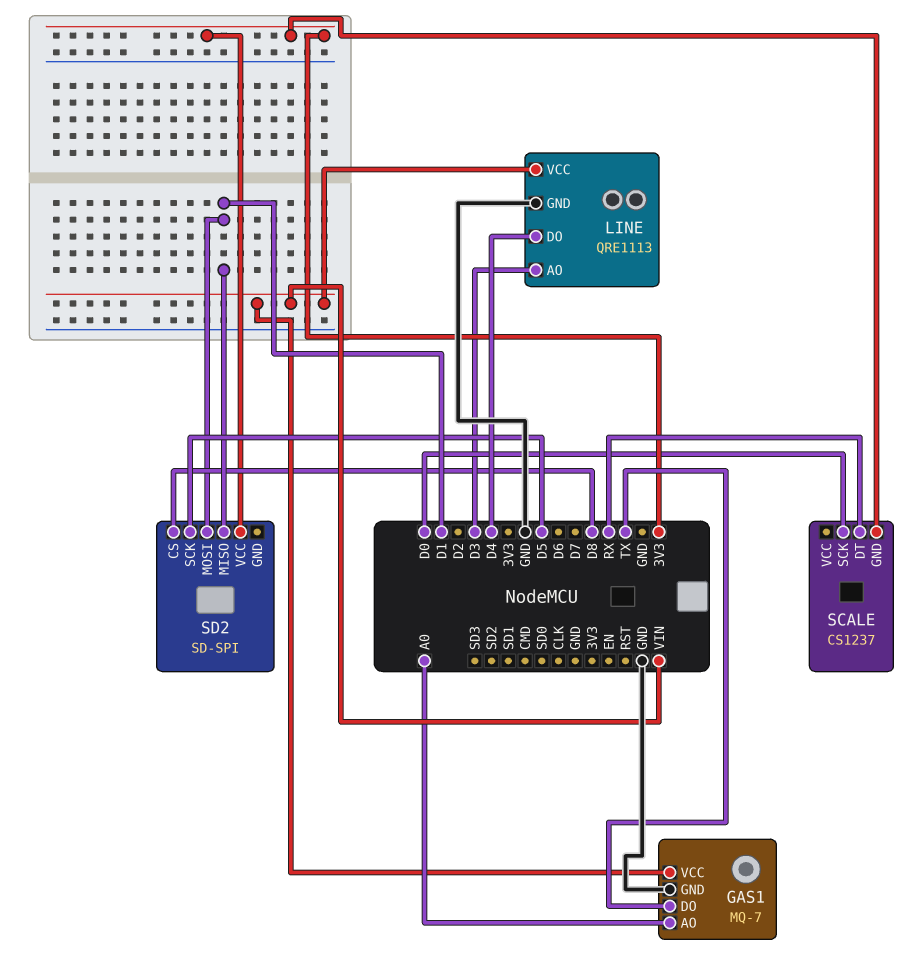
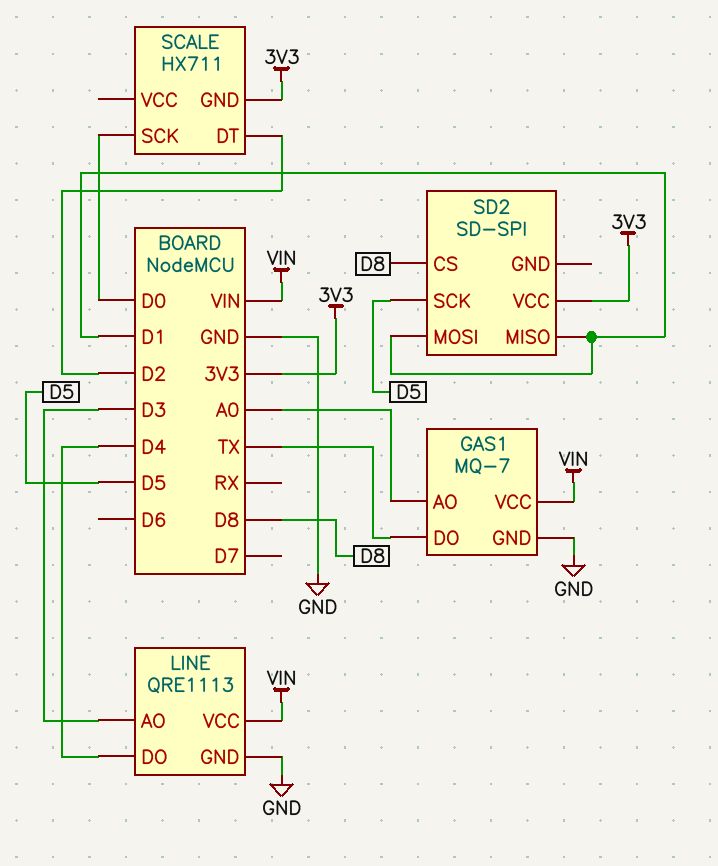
SCALE: CS1237 -> HX711
SCALE pin DT: RX -> D2

